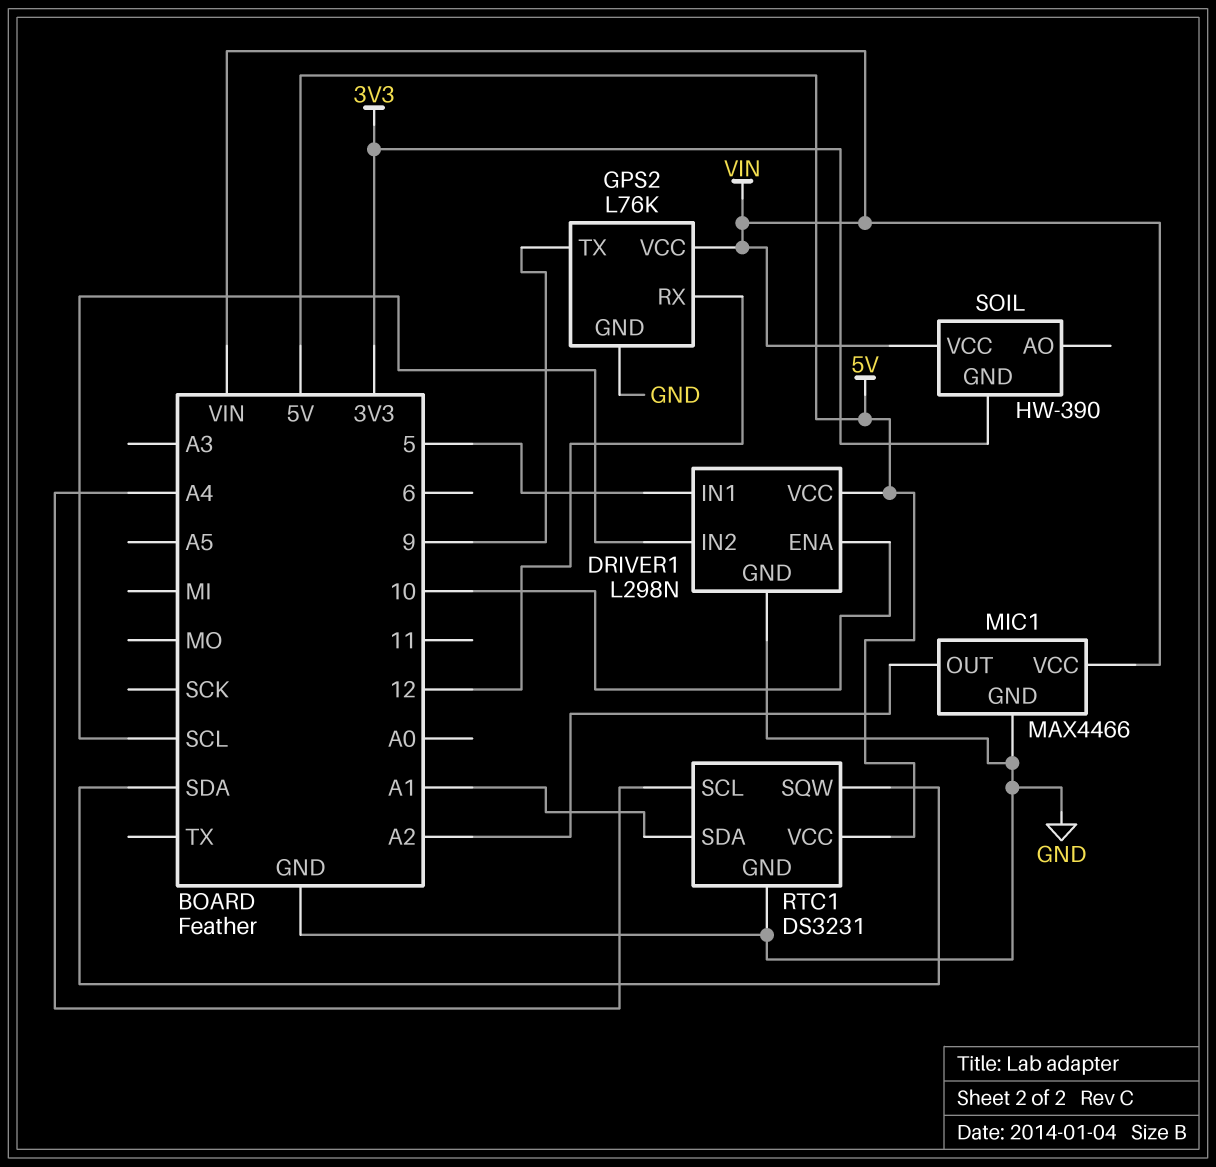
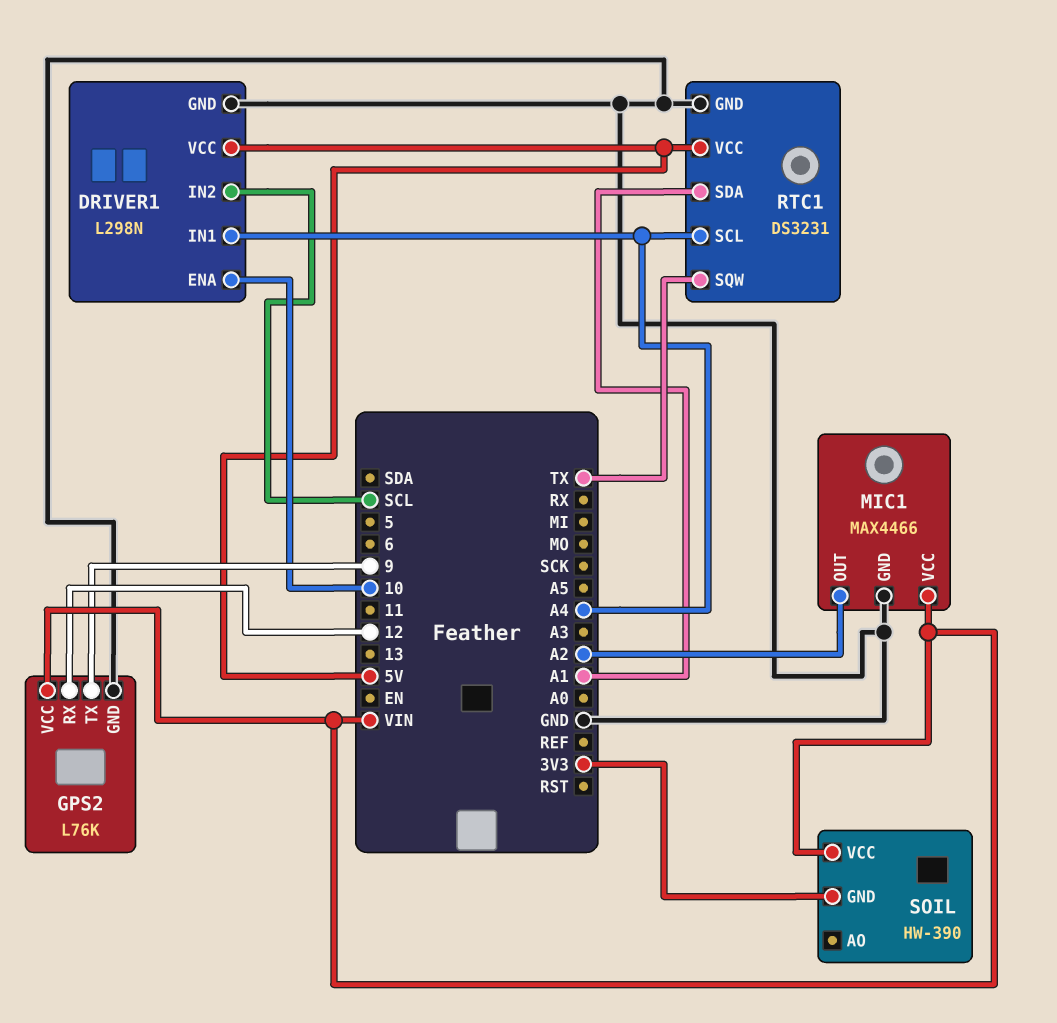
DRIVER1 pin IN1: 5 -> A4
RTC1 pin SQW: SDA -> TX

